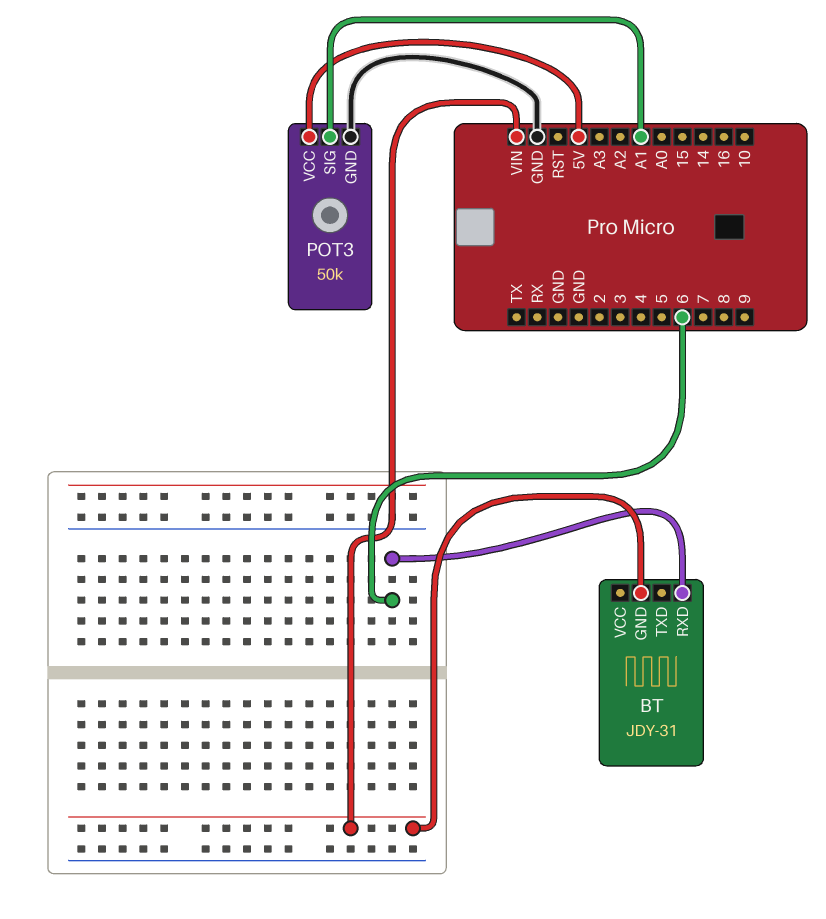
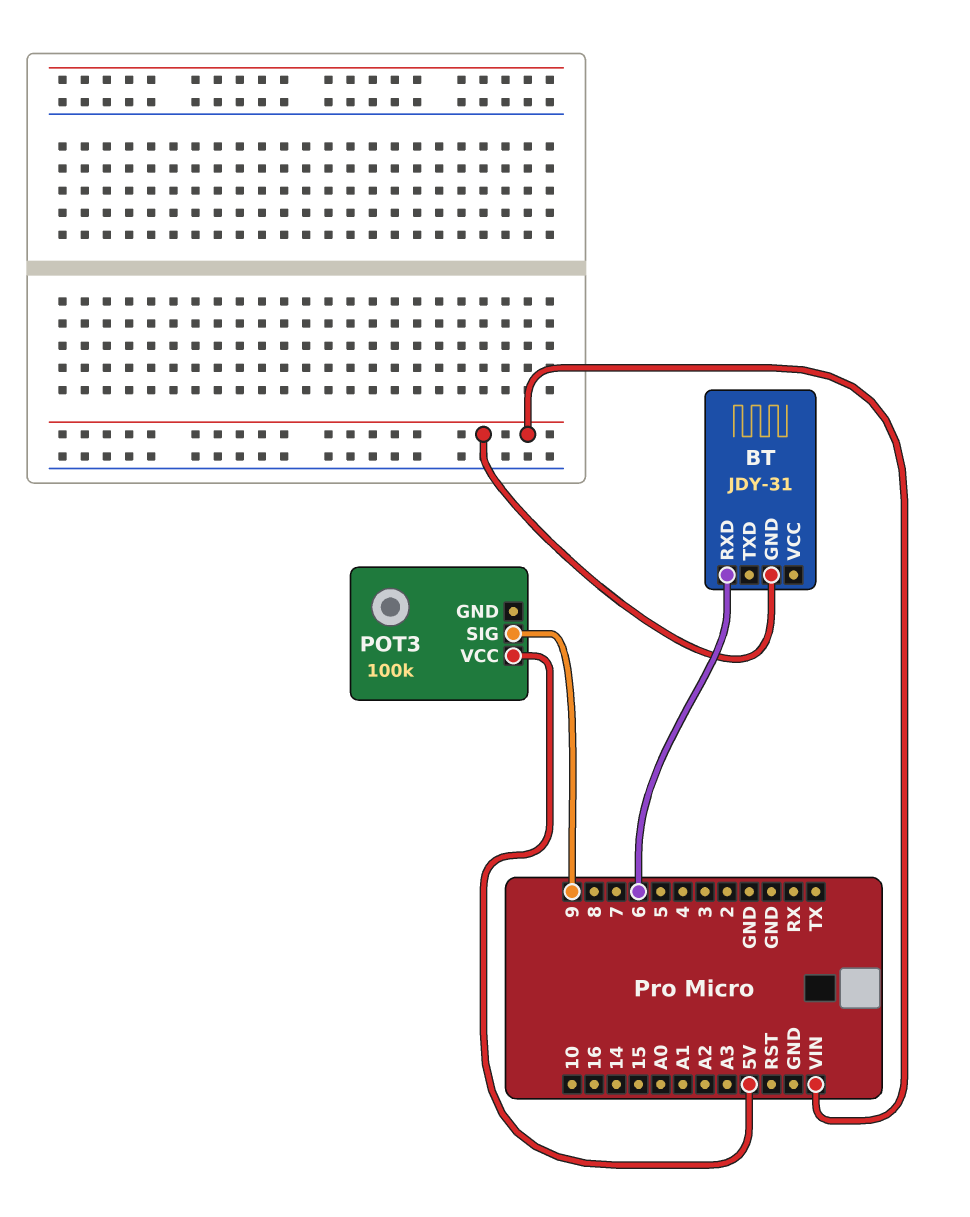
POT3: 50k -> 100k
POT3 pin GND: GND -> none
POT3 pin SIG: A1 -> 9

